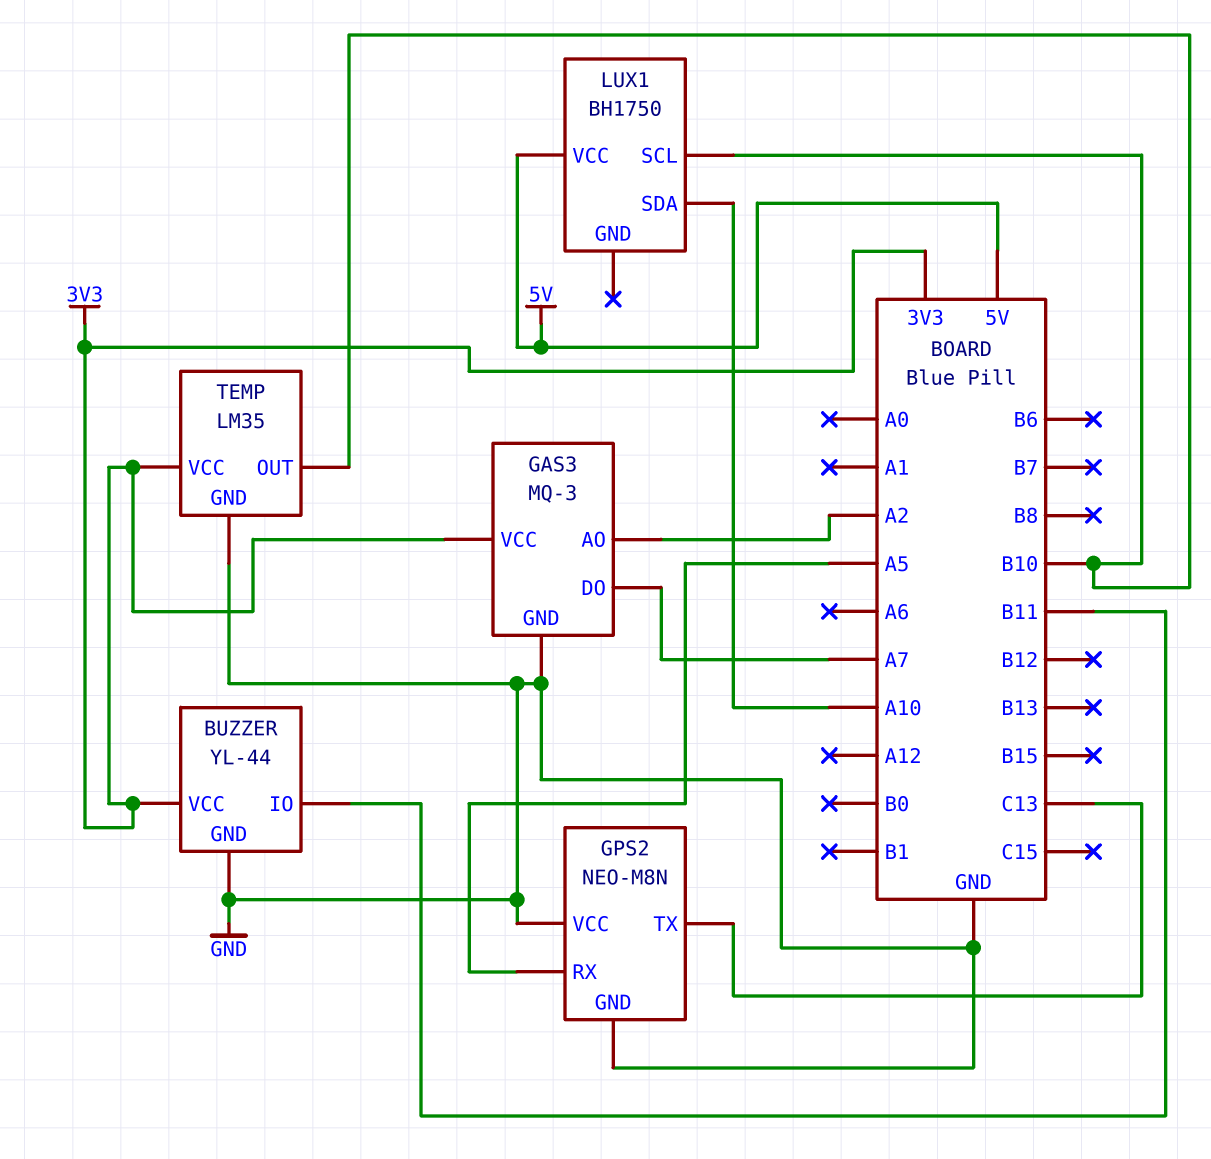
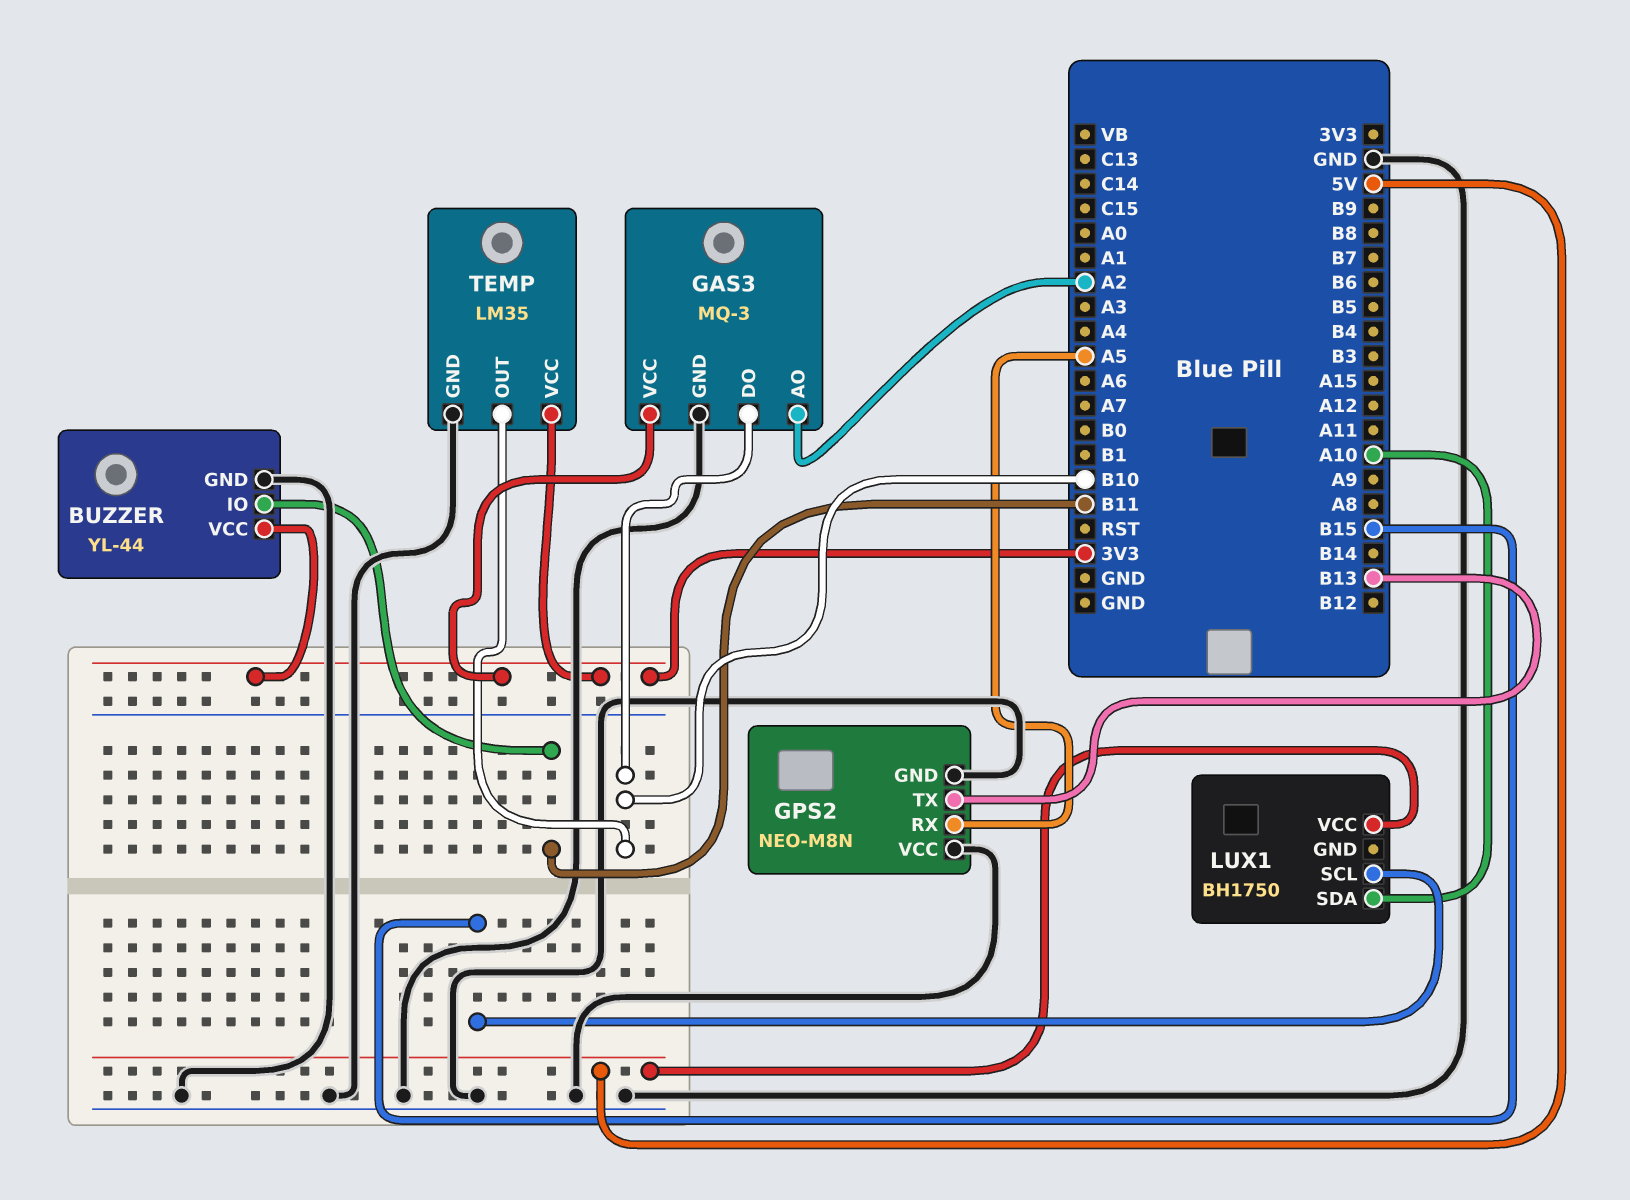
GAS3 pin DO: A7 -> B10
GPS2 pin TX: C13 -> B13
LUX1 pin SCL: B10 -> B15

